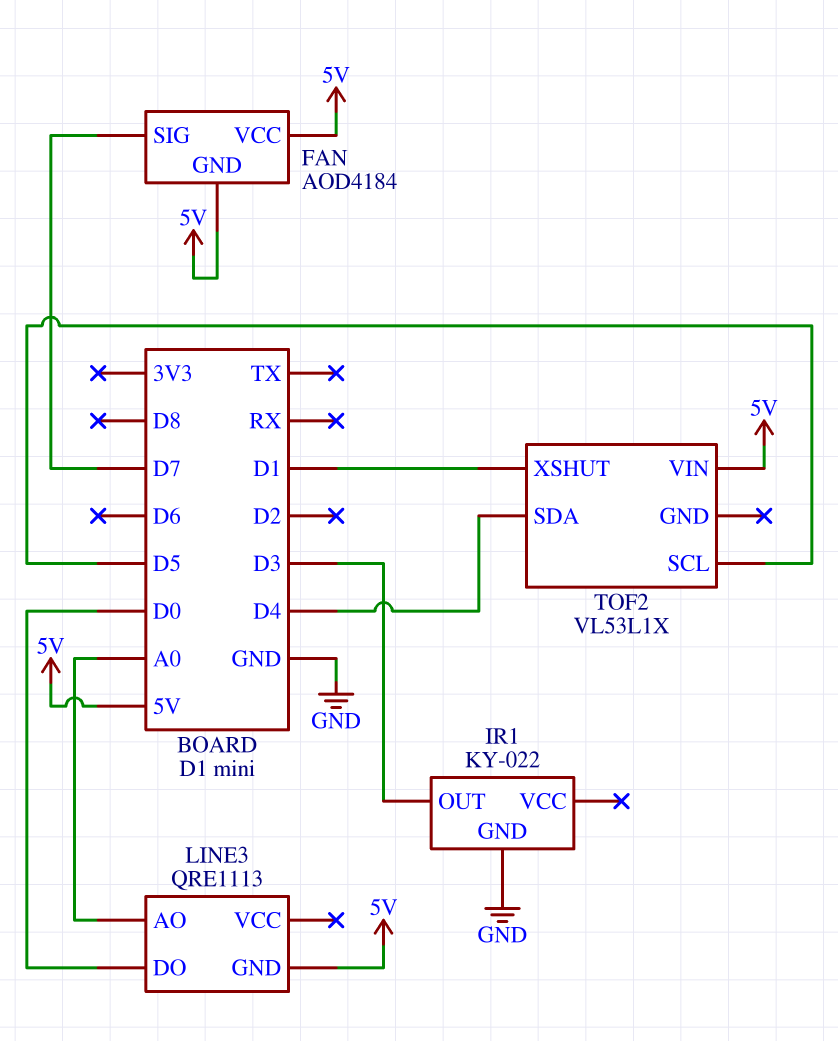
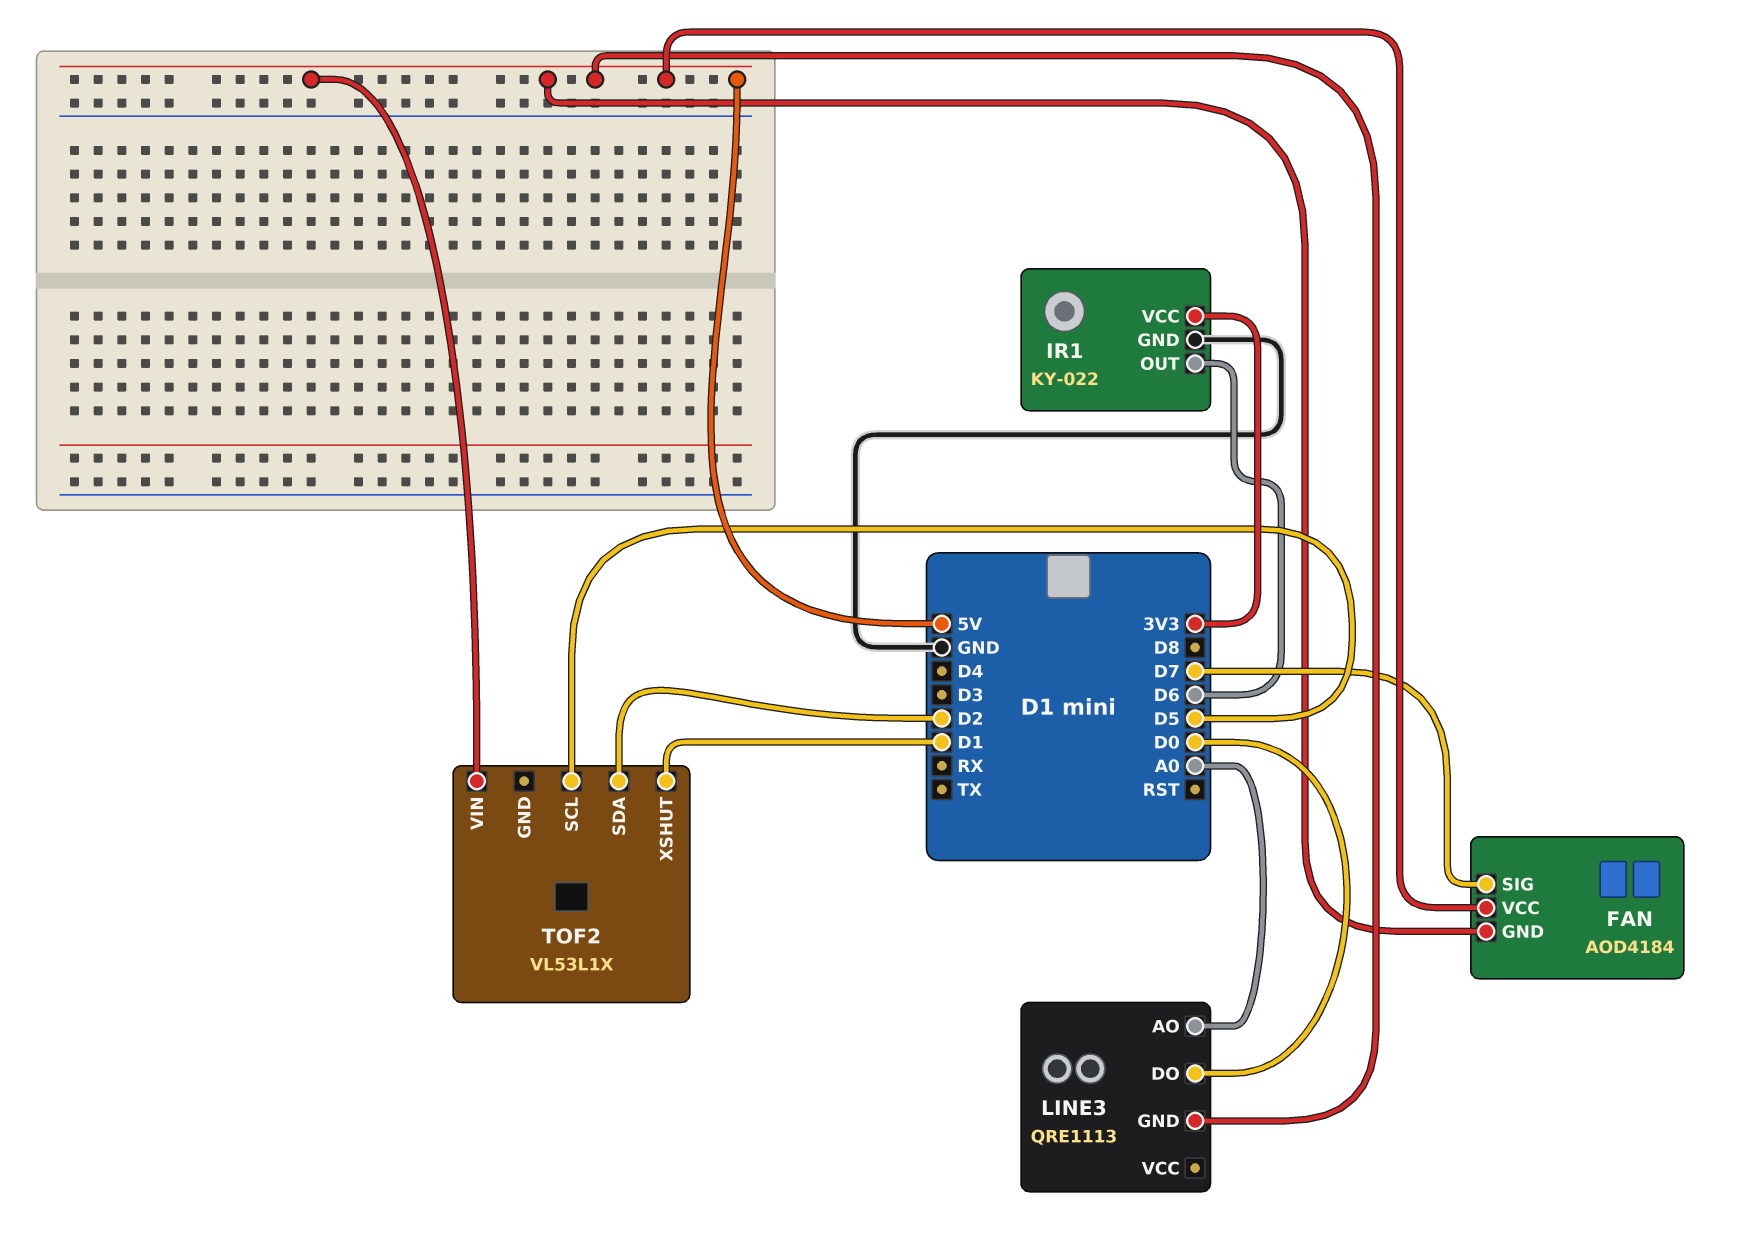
IR1 pin OUT: D3 -> D6
IR1 pin VCC: none -> 3V3
TOF2 pin SDA: D4 -> D2

